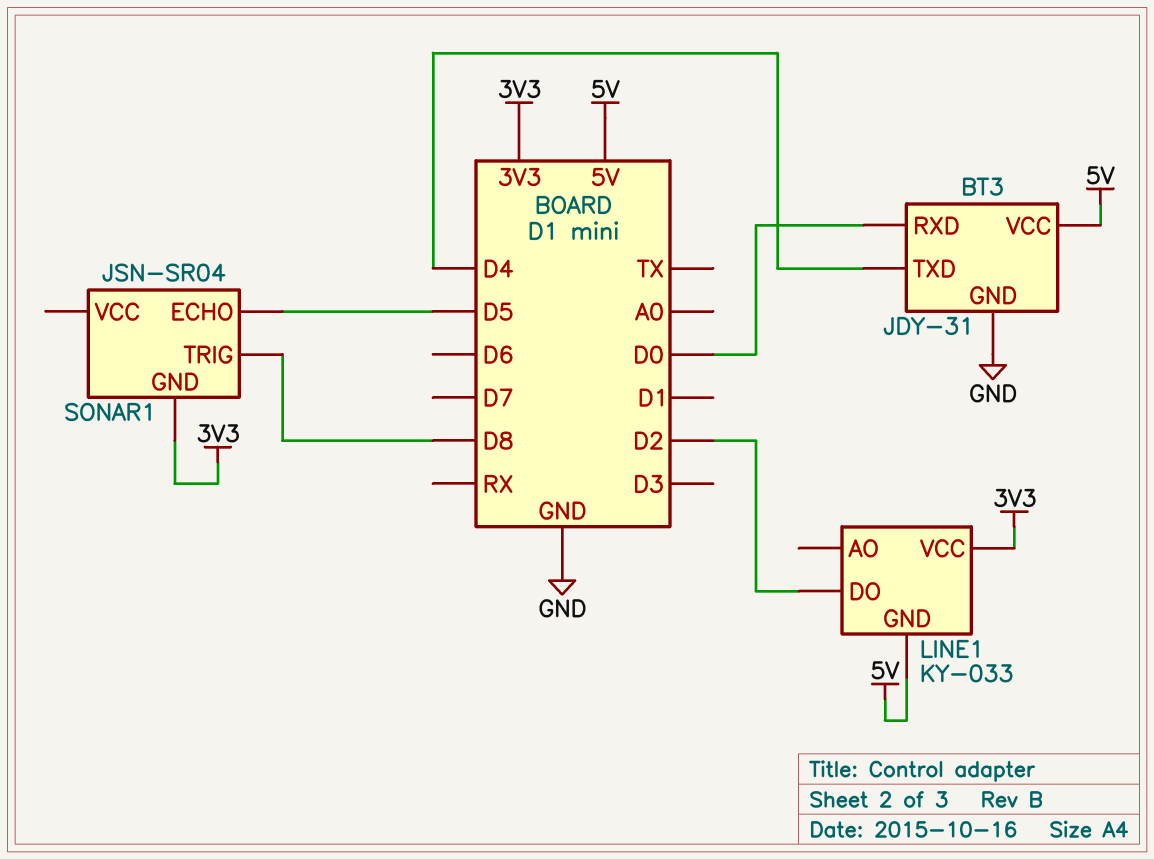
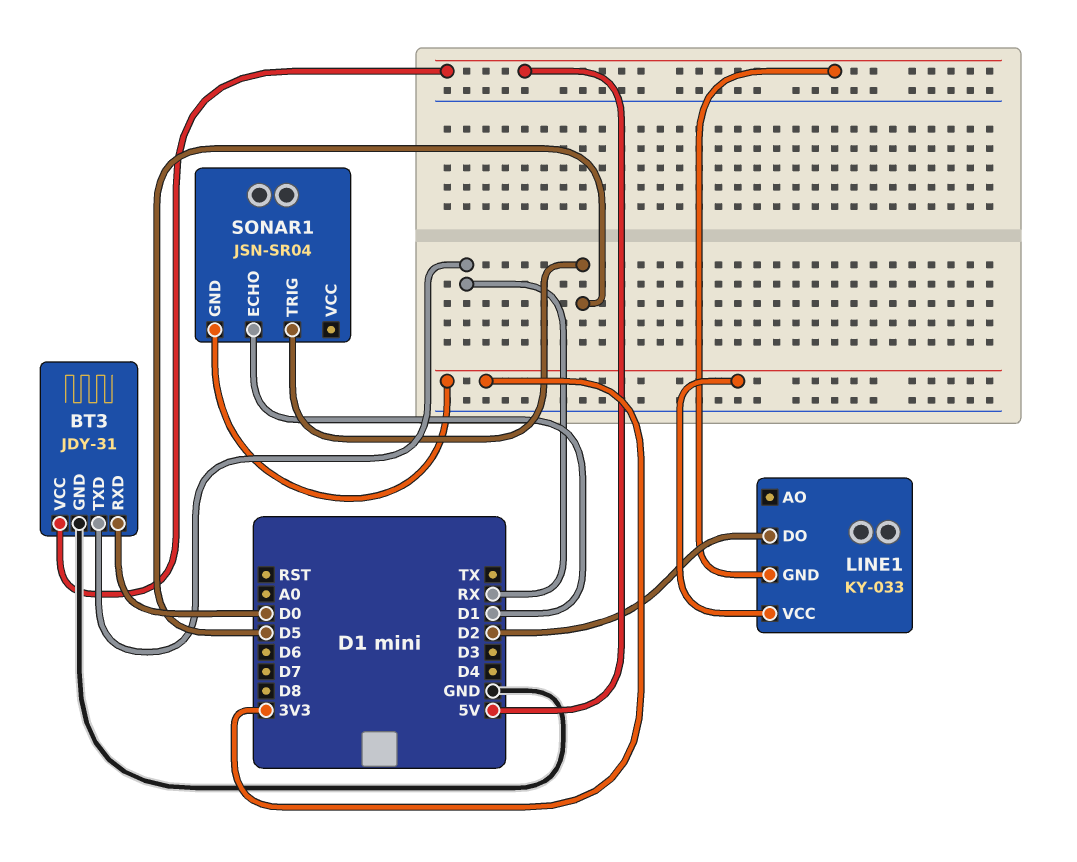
BT3 pin TXD: D4 -> RX
SONAR1 pin ECHO: D5 -> D1
SONAR1 pin TRIG: D8 -> D5

